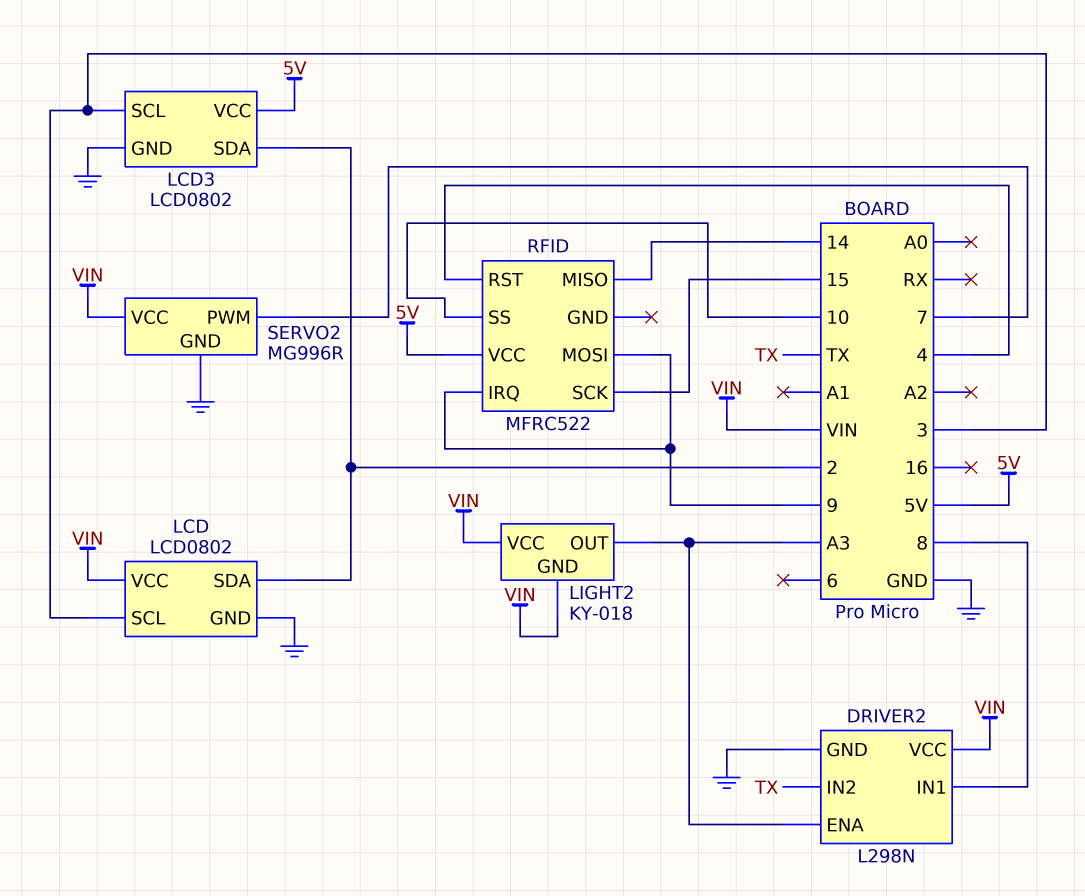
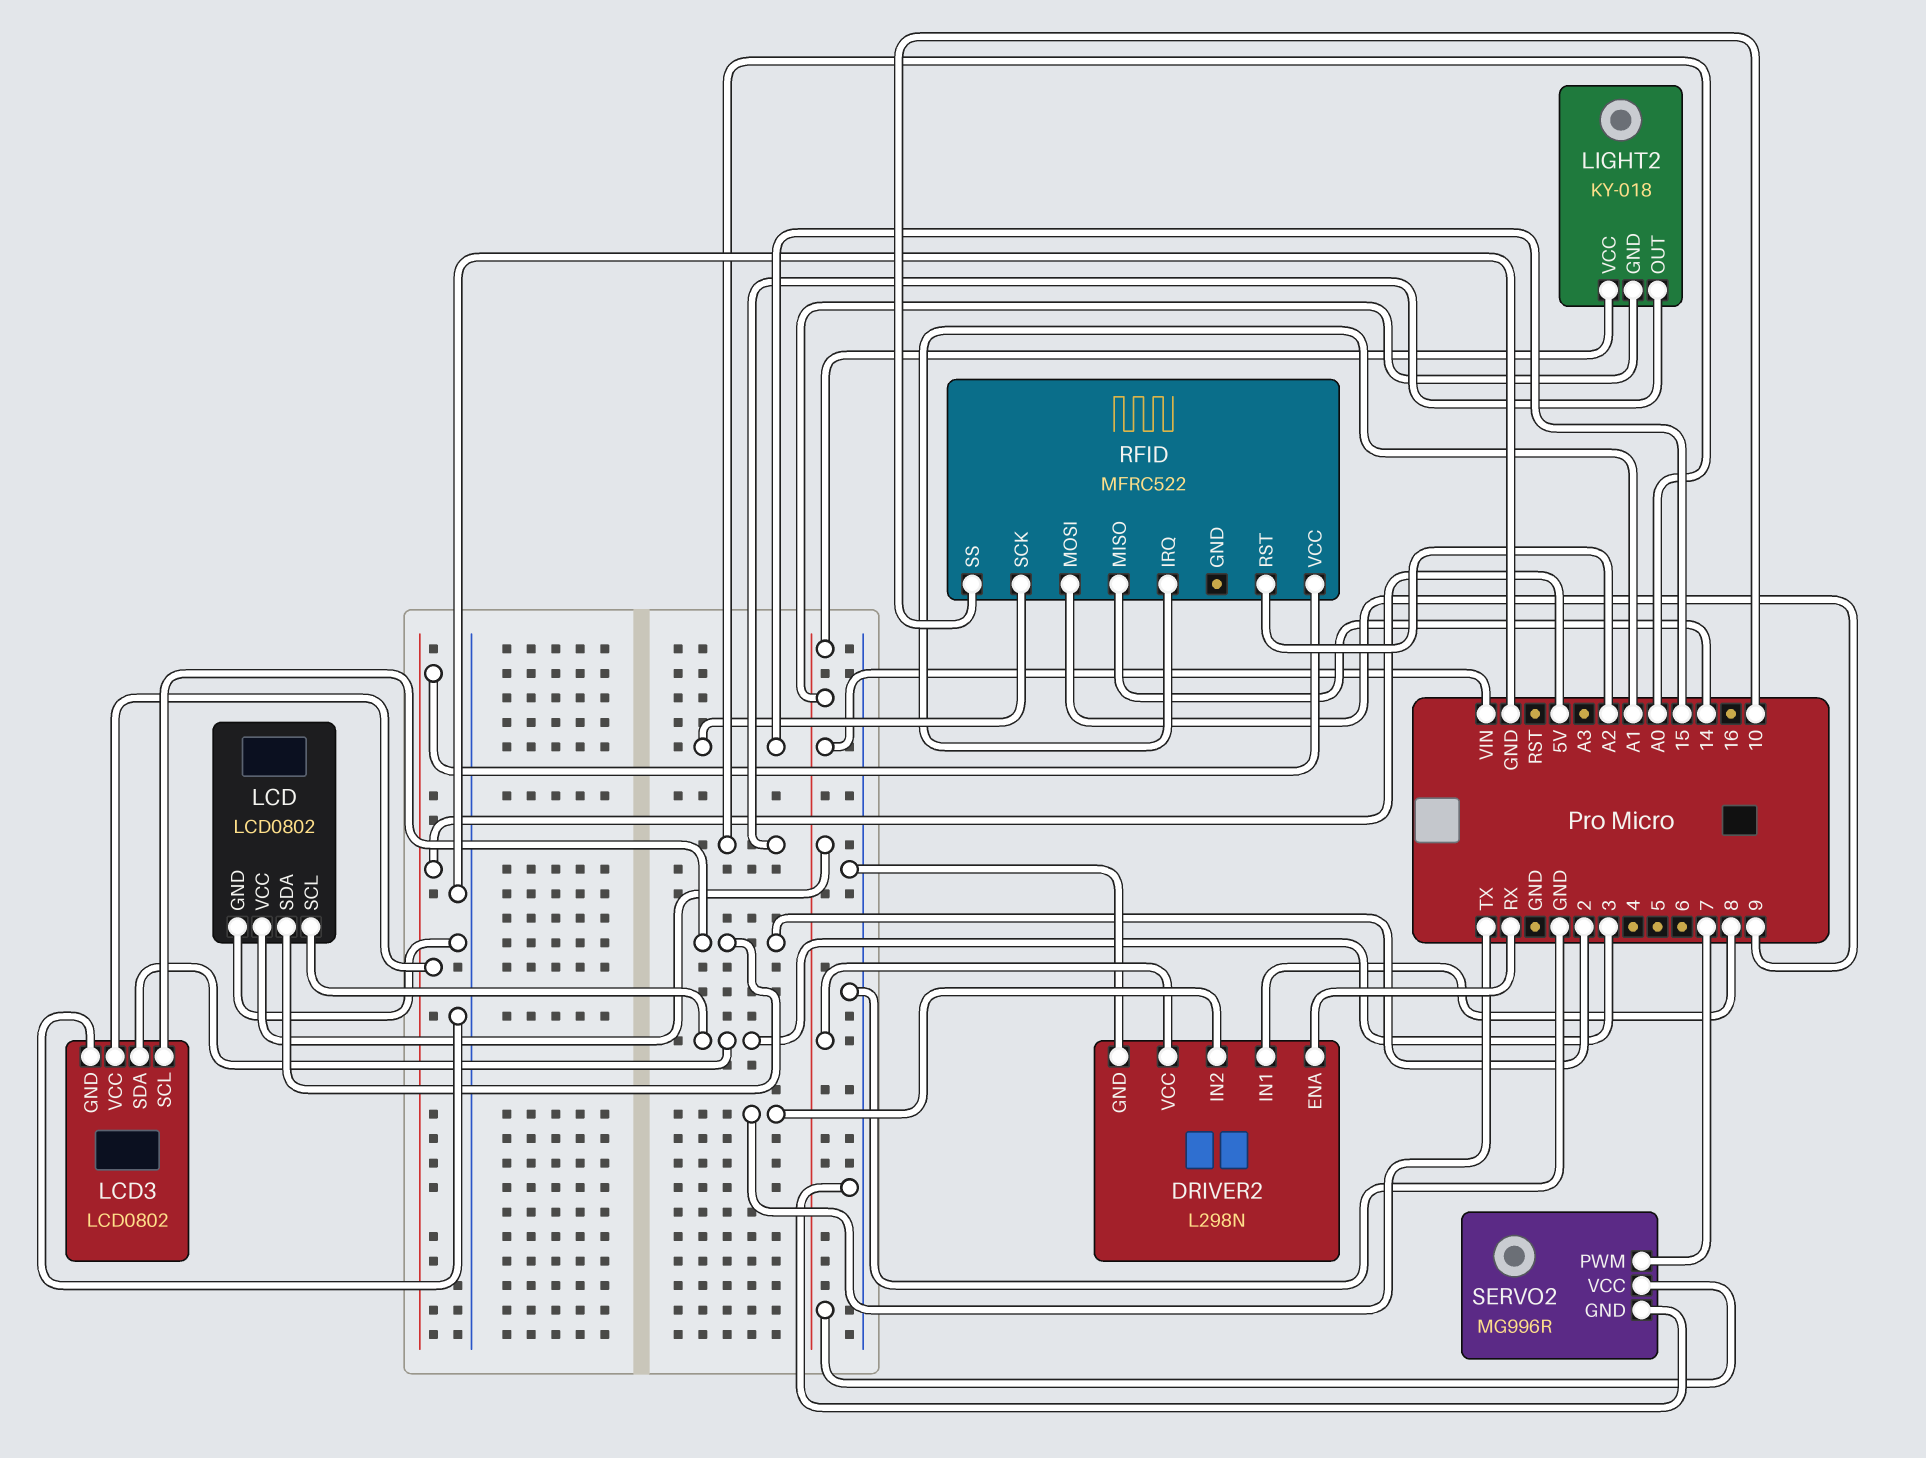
DRIVER2 pin ENA: A3 -> RX
LCD3 pin SCL: 3 -> 2
LCD3 pin SDA: 2 -> 3
LIGHT2 pin OUT: A3 -> A0
RFID pin IRQ: 9 -> A1
RFID pin RST: 4 -> A2

